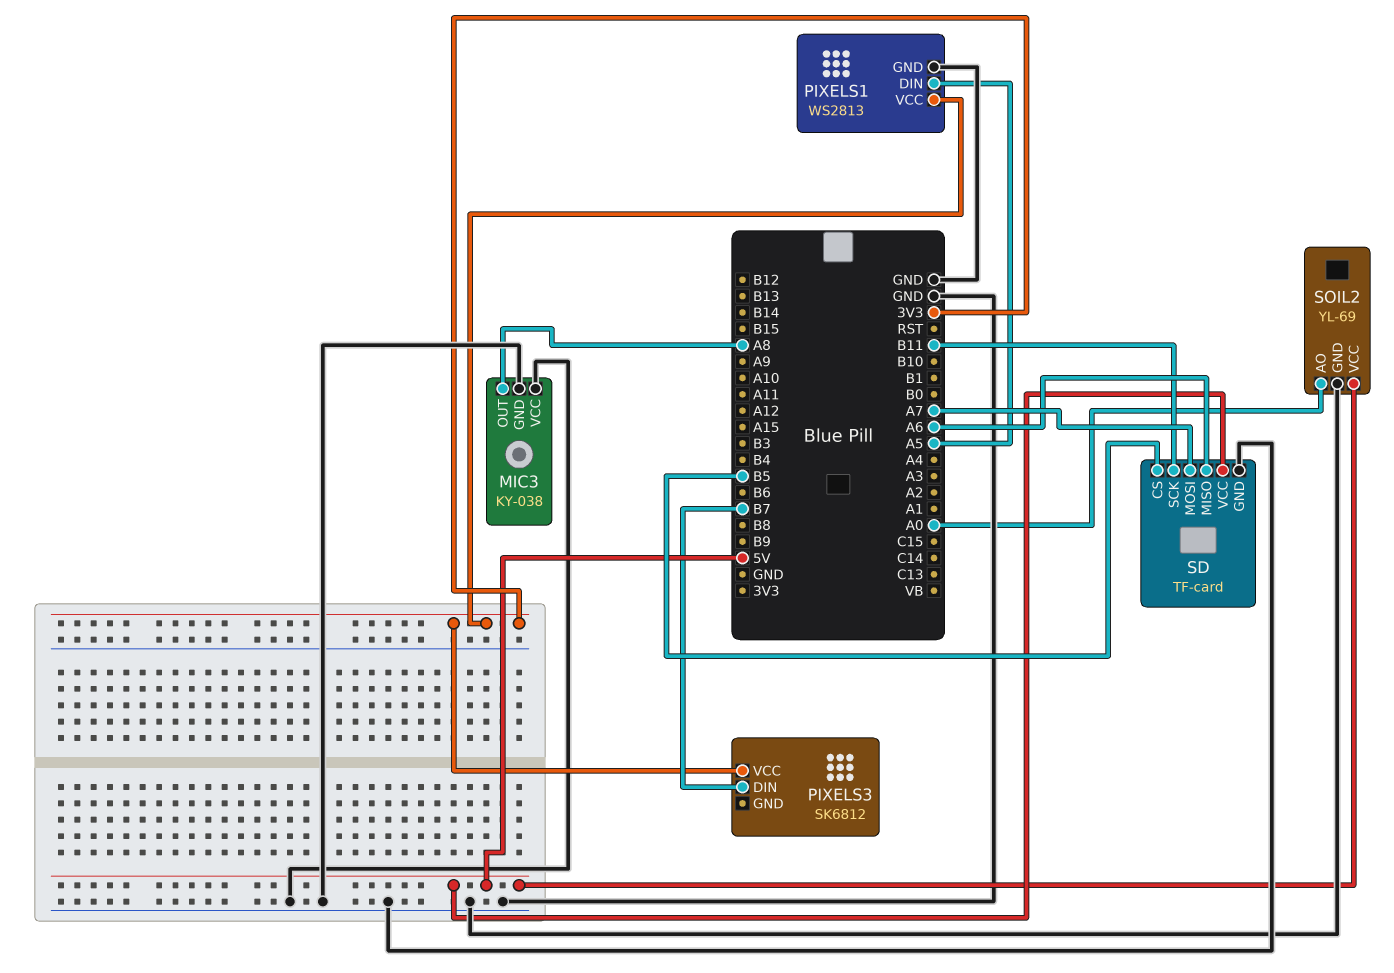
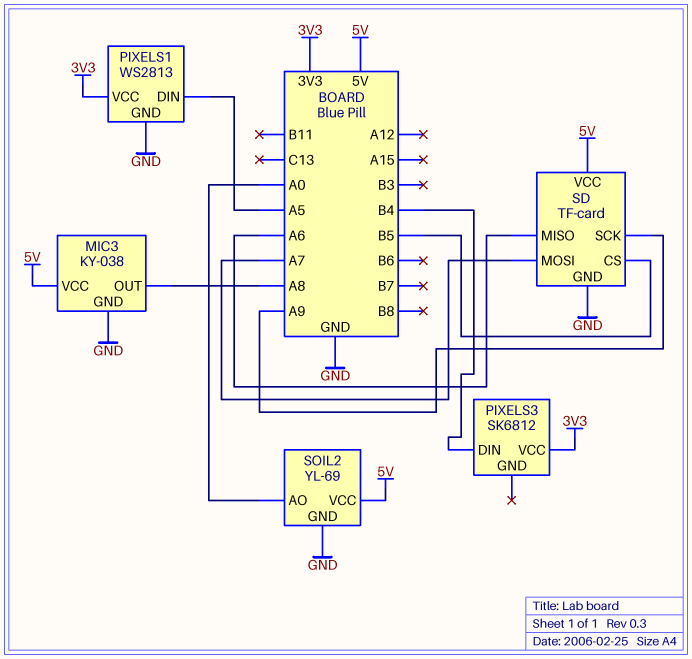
MIC3 pin VCC: GND -> 5V
PIXELS3 pin DIN: B7 -> B4
SD pin SCK: B11 -> A9

